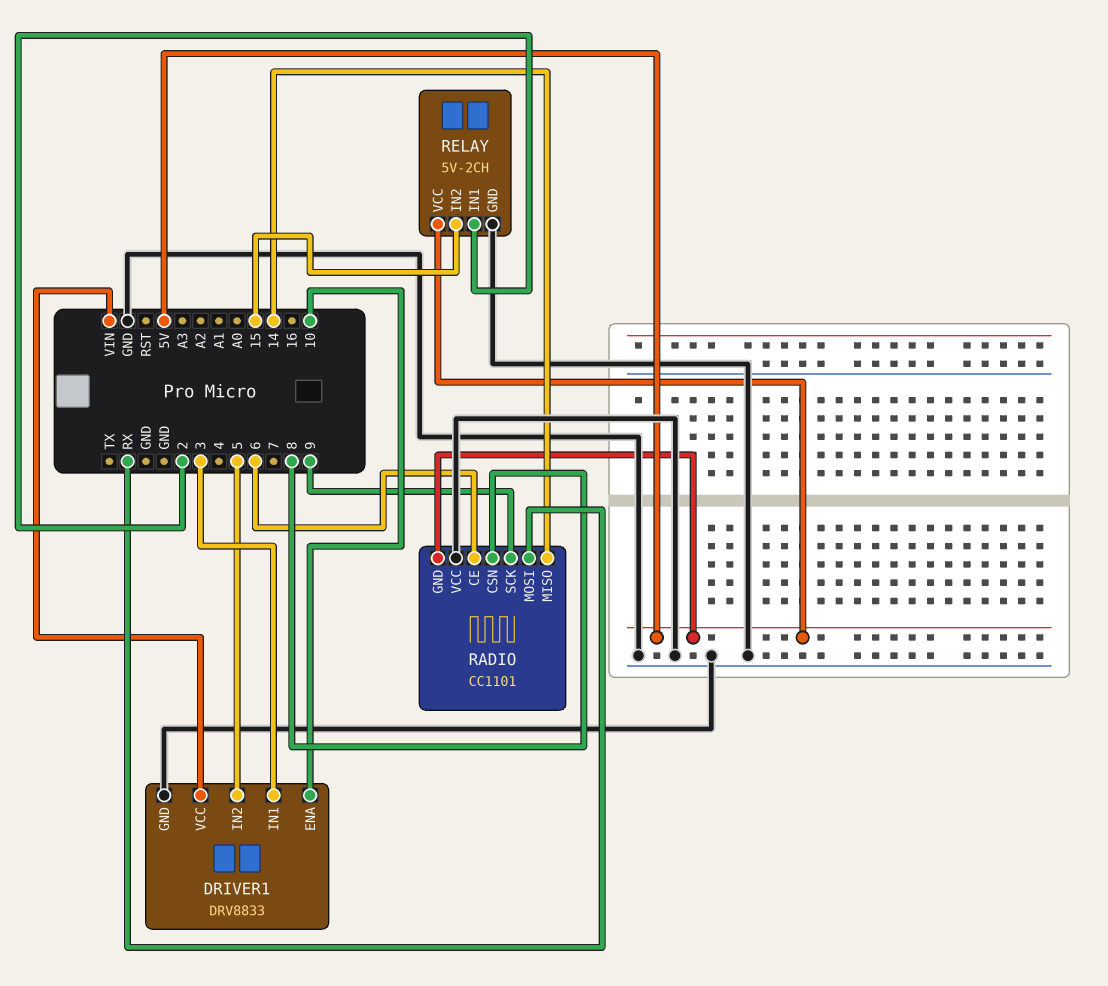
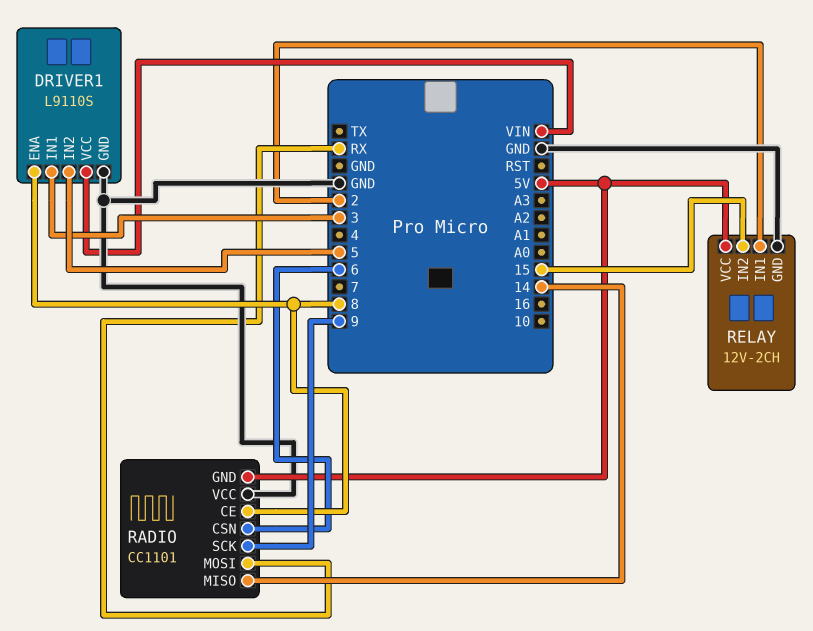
DRIVER1: DRV8833 -> L9110S
DRIVER1 pin ENA: 10 -> 8
RADIO pin CE: 6 -> 8
RADIO pin CSN: 8 -> 6
RELAY: 5V-2CH -> 12V-2CH

